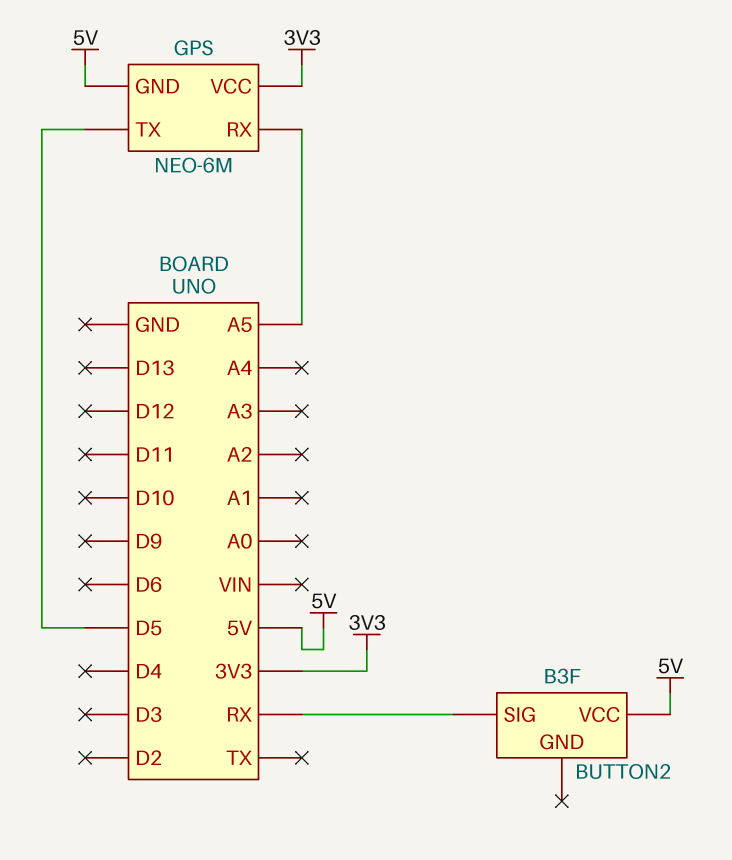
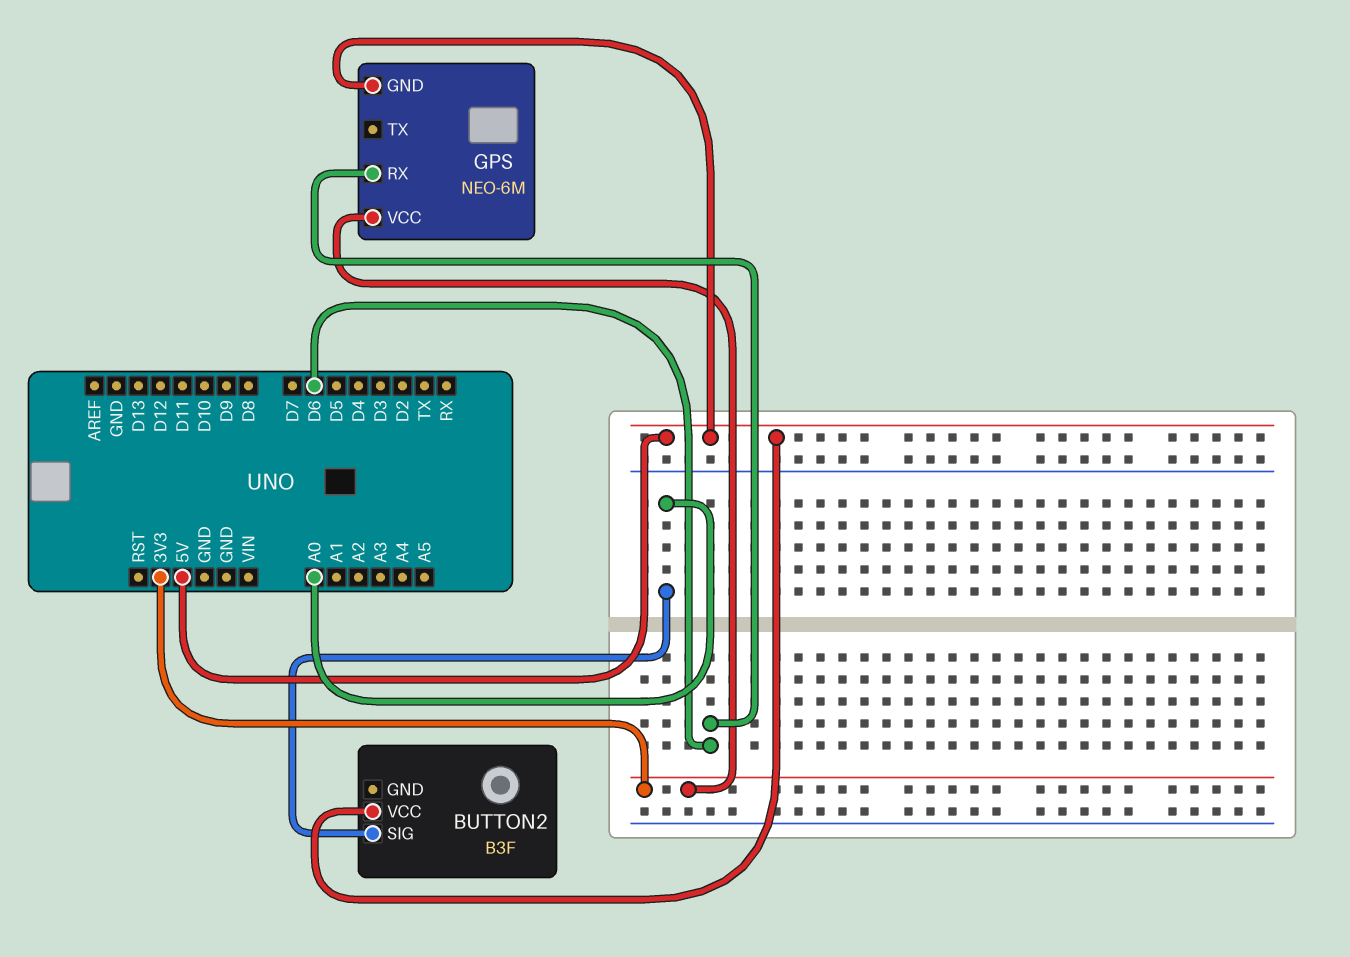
BUTTON2 pin SIG: RX -> A0
GPS pin RX: A5 -> D6
GPS pin TX: D5 -> none

